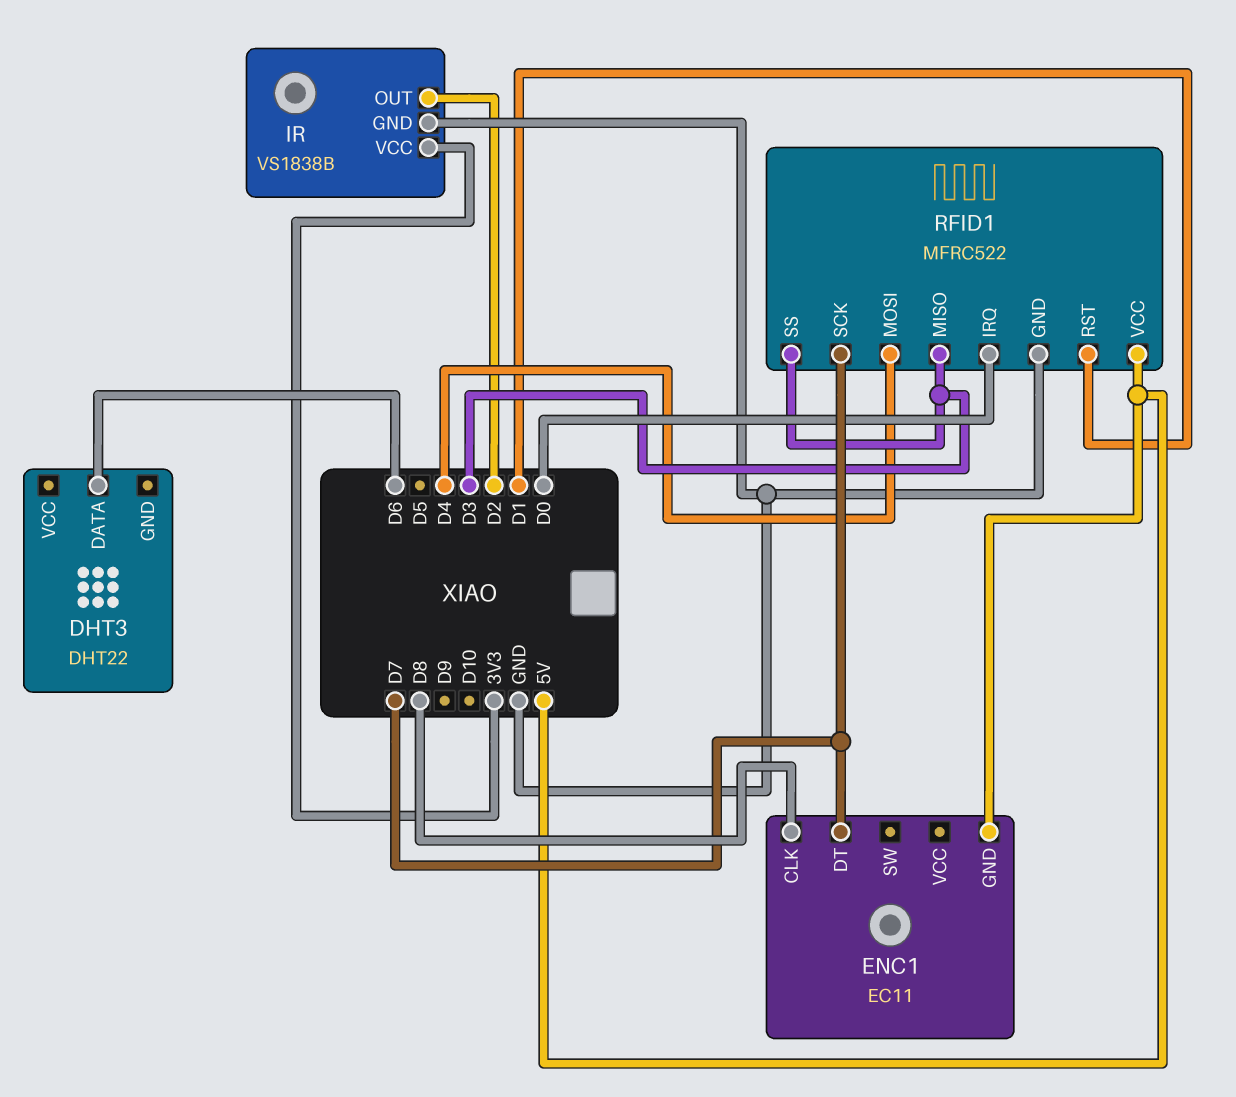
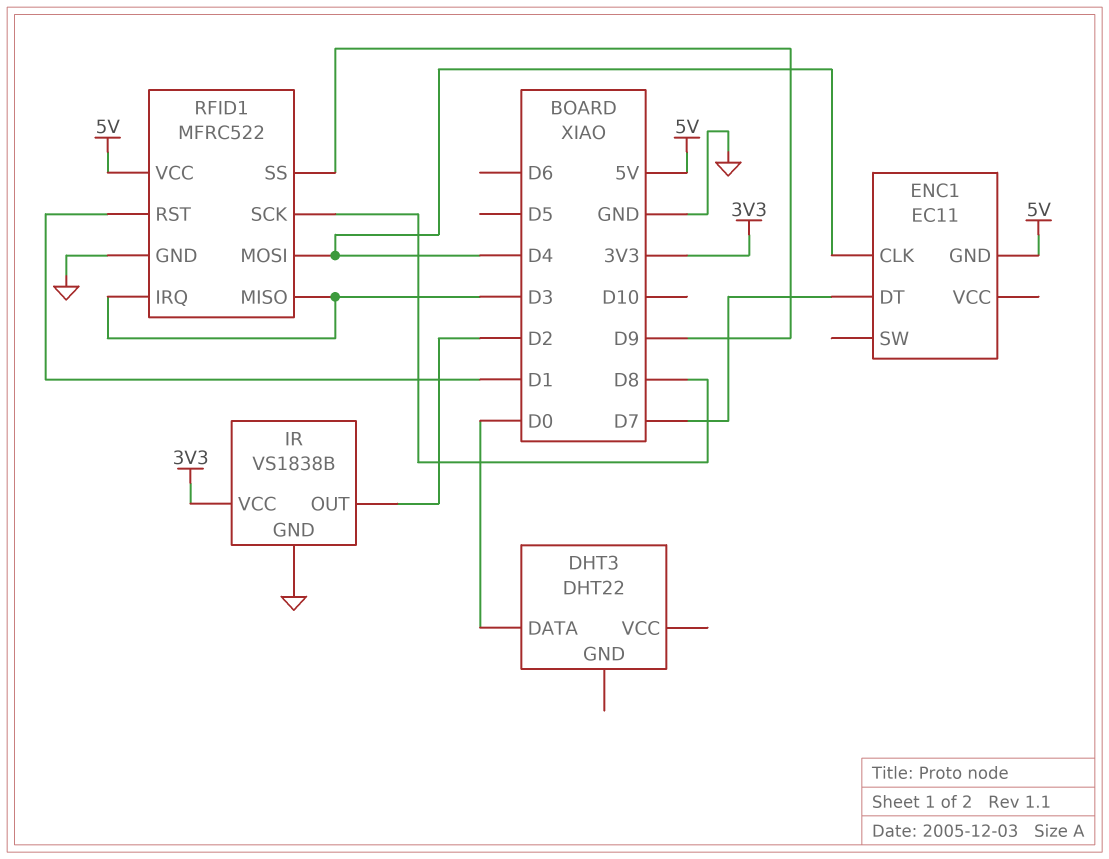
DHT3 pin DATA: D6 -> D0
ENC1 pin CLK: D8 -> D4
RFID1 pin IRQ: D0 -> D3
RFID1 pin SCK: D7 -> D8
RFID1 pin SS: D3 -> D9

